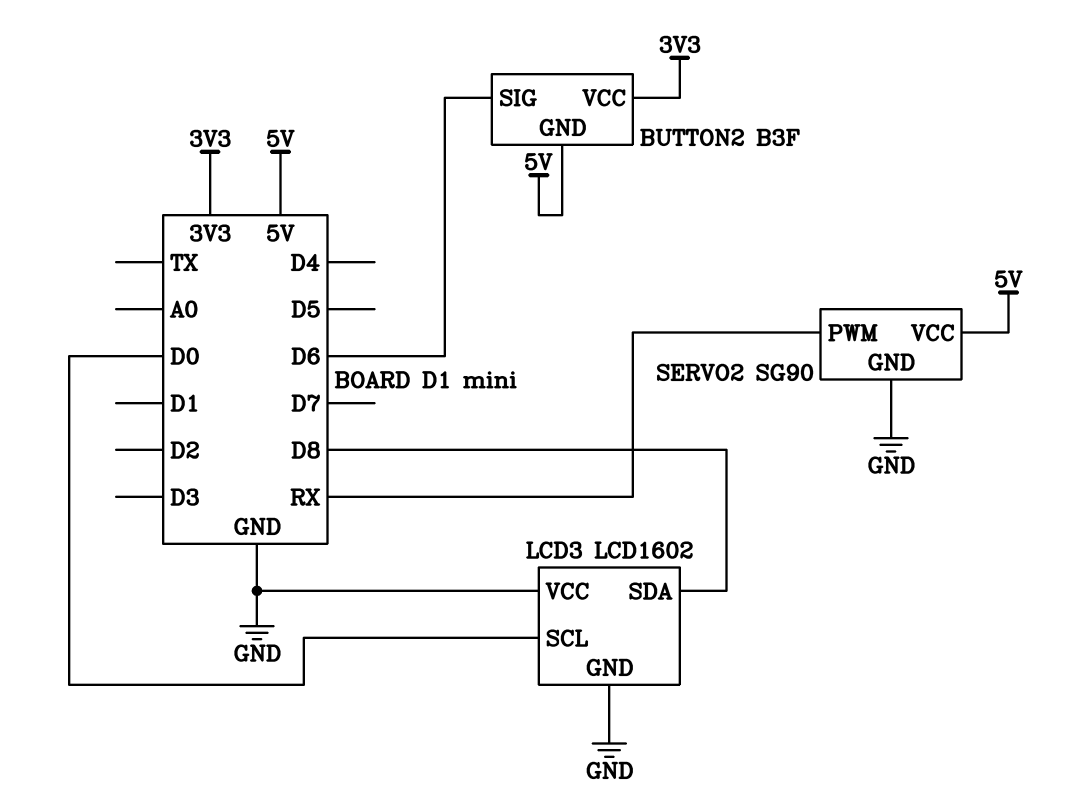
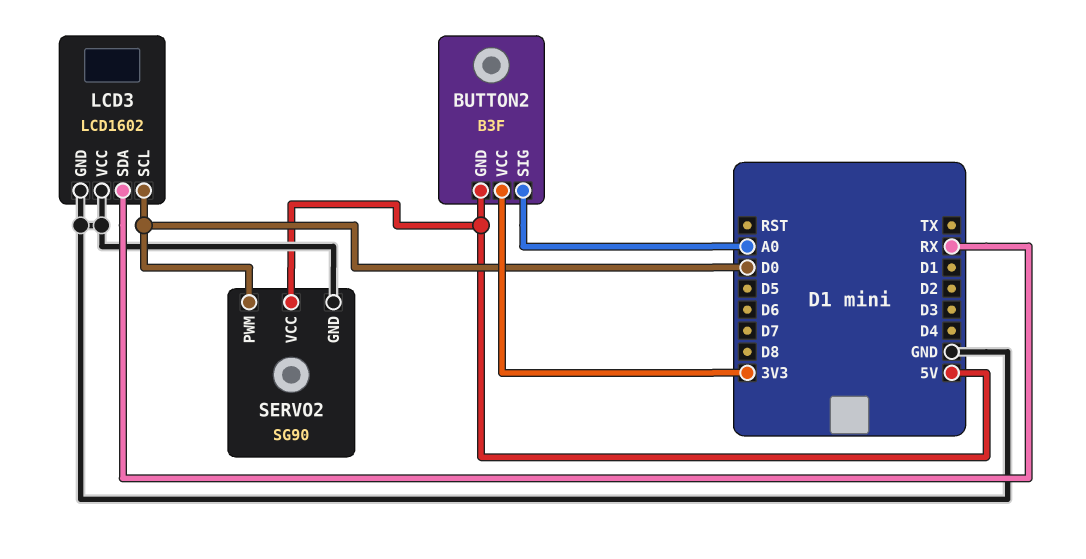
BUTTON2 pin SIG: D6 -> A0
LCD3 pin SDA: D8 -> RX
SERVO2 pin PWM: RX -> D0

